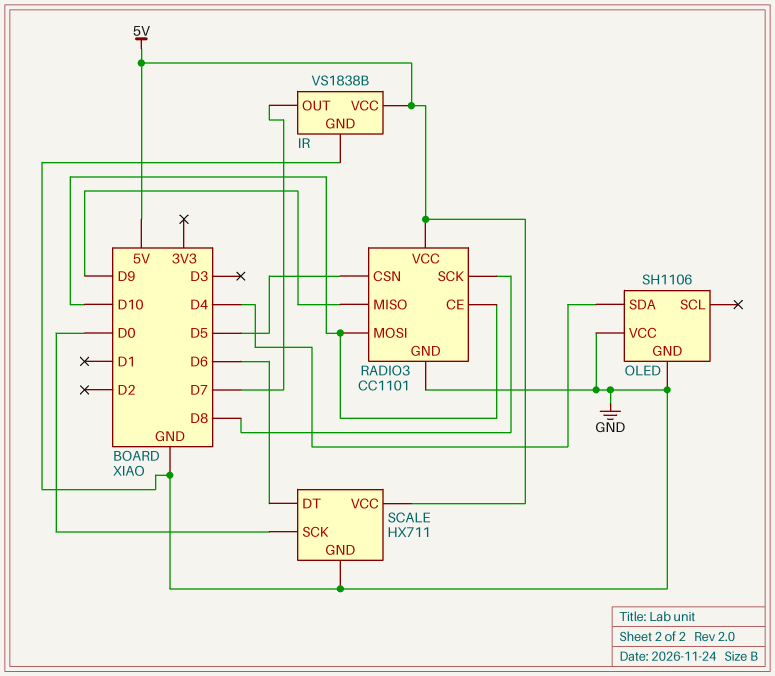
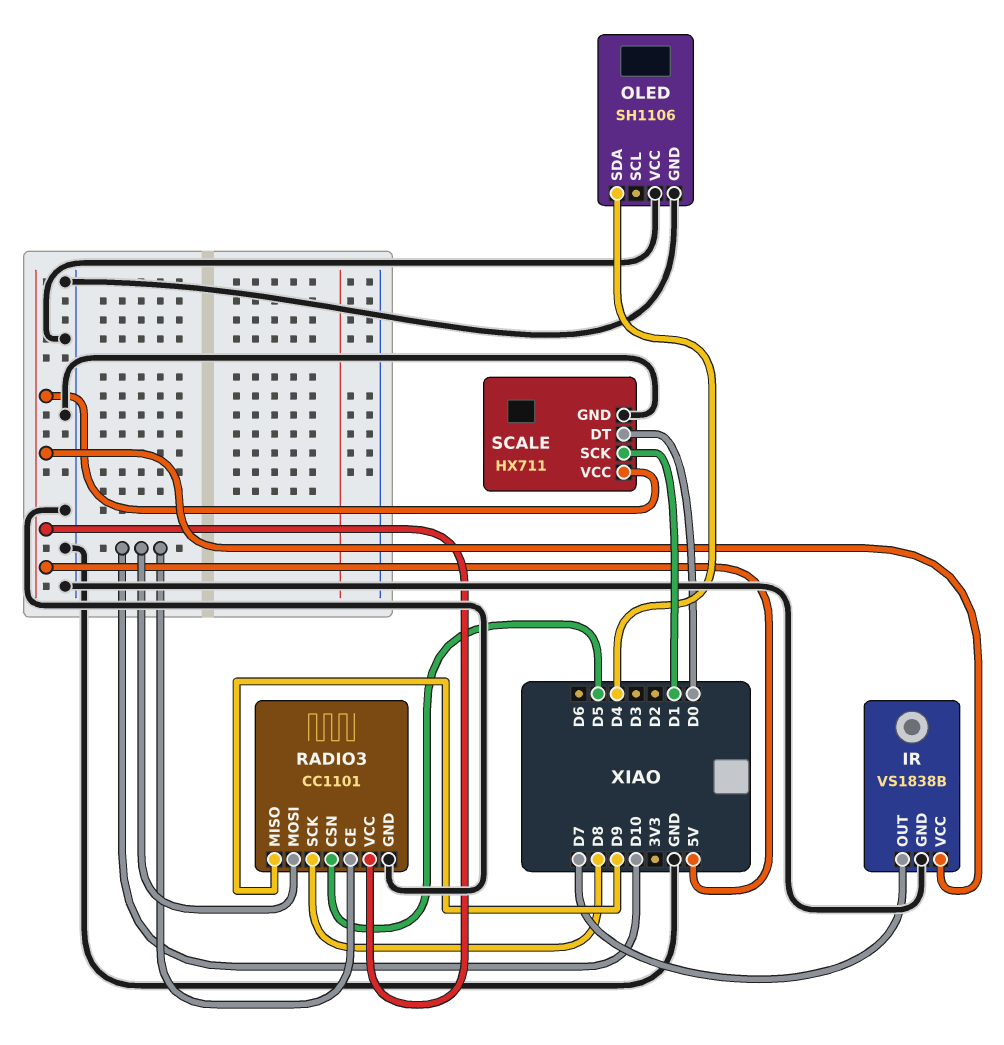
SCALE pin DT: D6 -> D0
SCALE pin SCK: D0 -> D1

